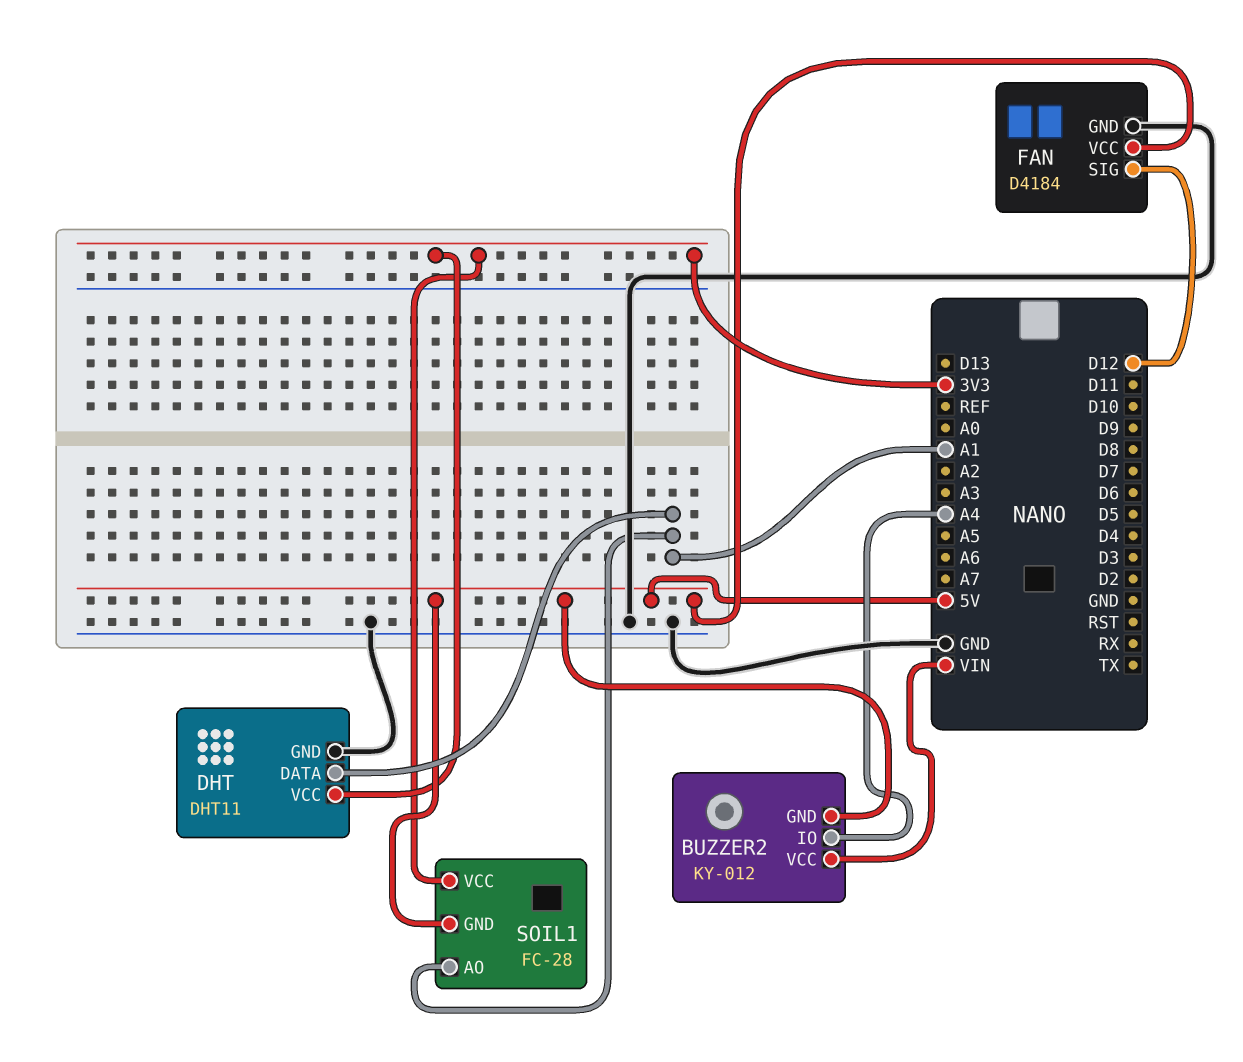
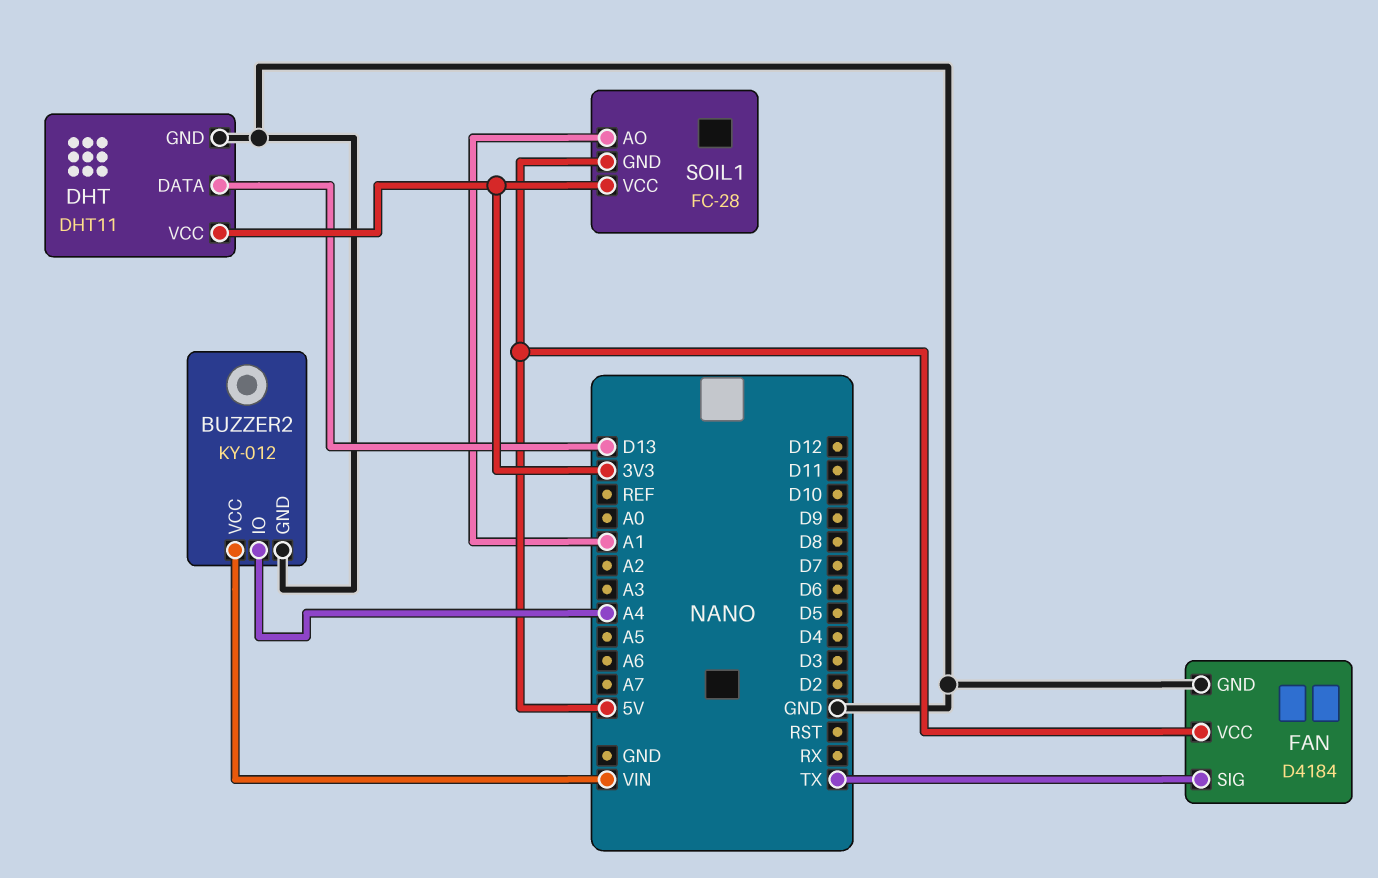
BUZZER2 pin GND: 5V -> GND
DHT pin DATA: A1 -> D13
FAN pin SIG: D12 -> TX

